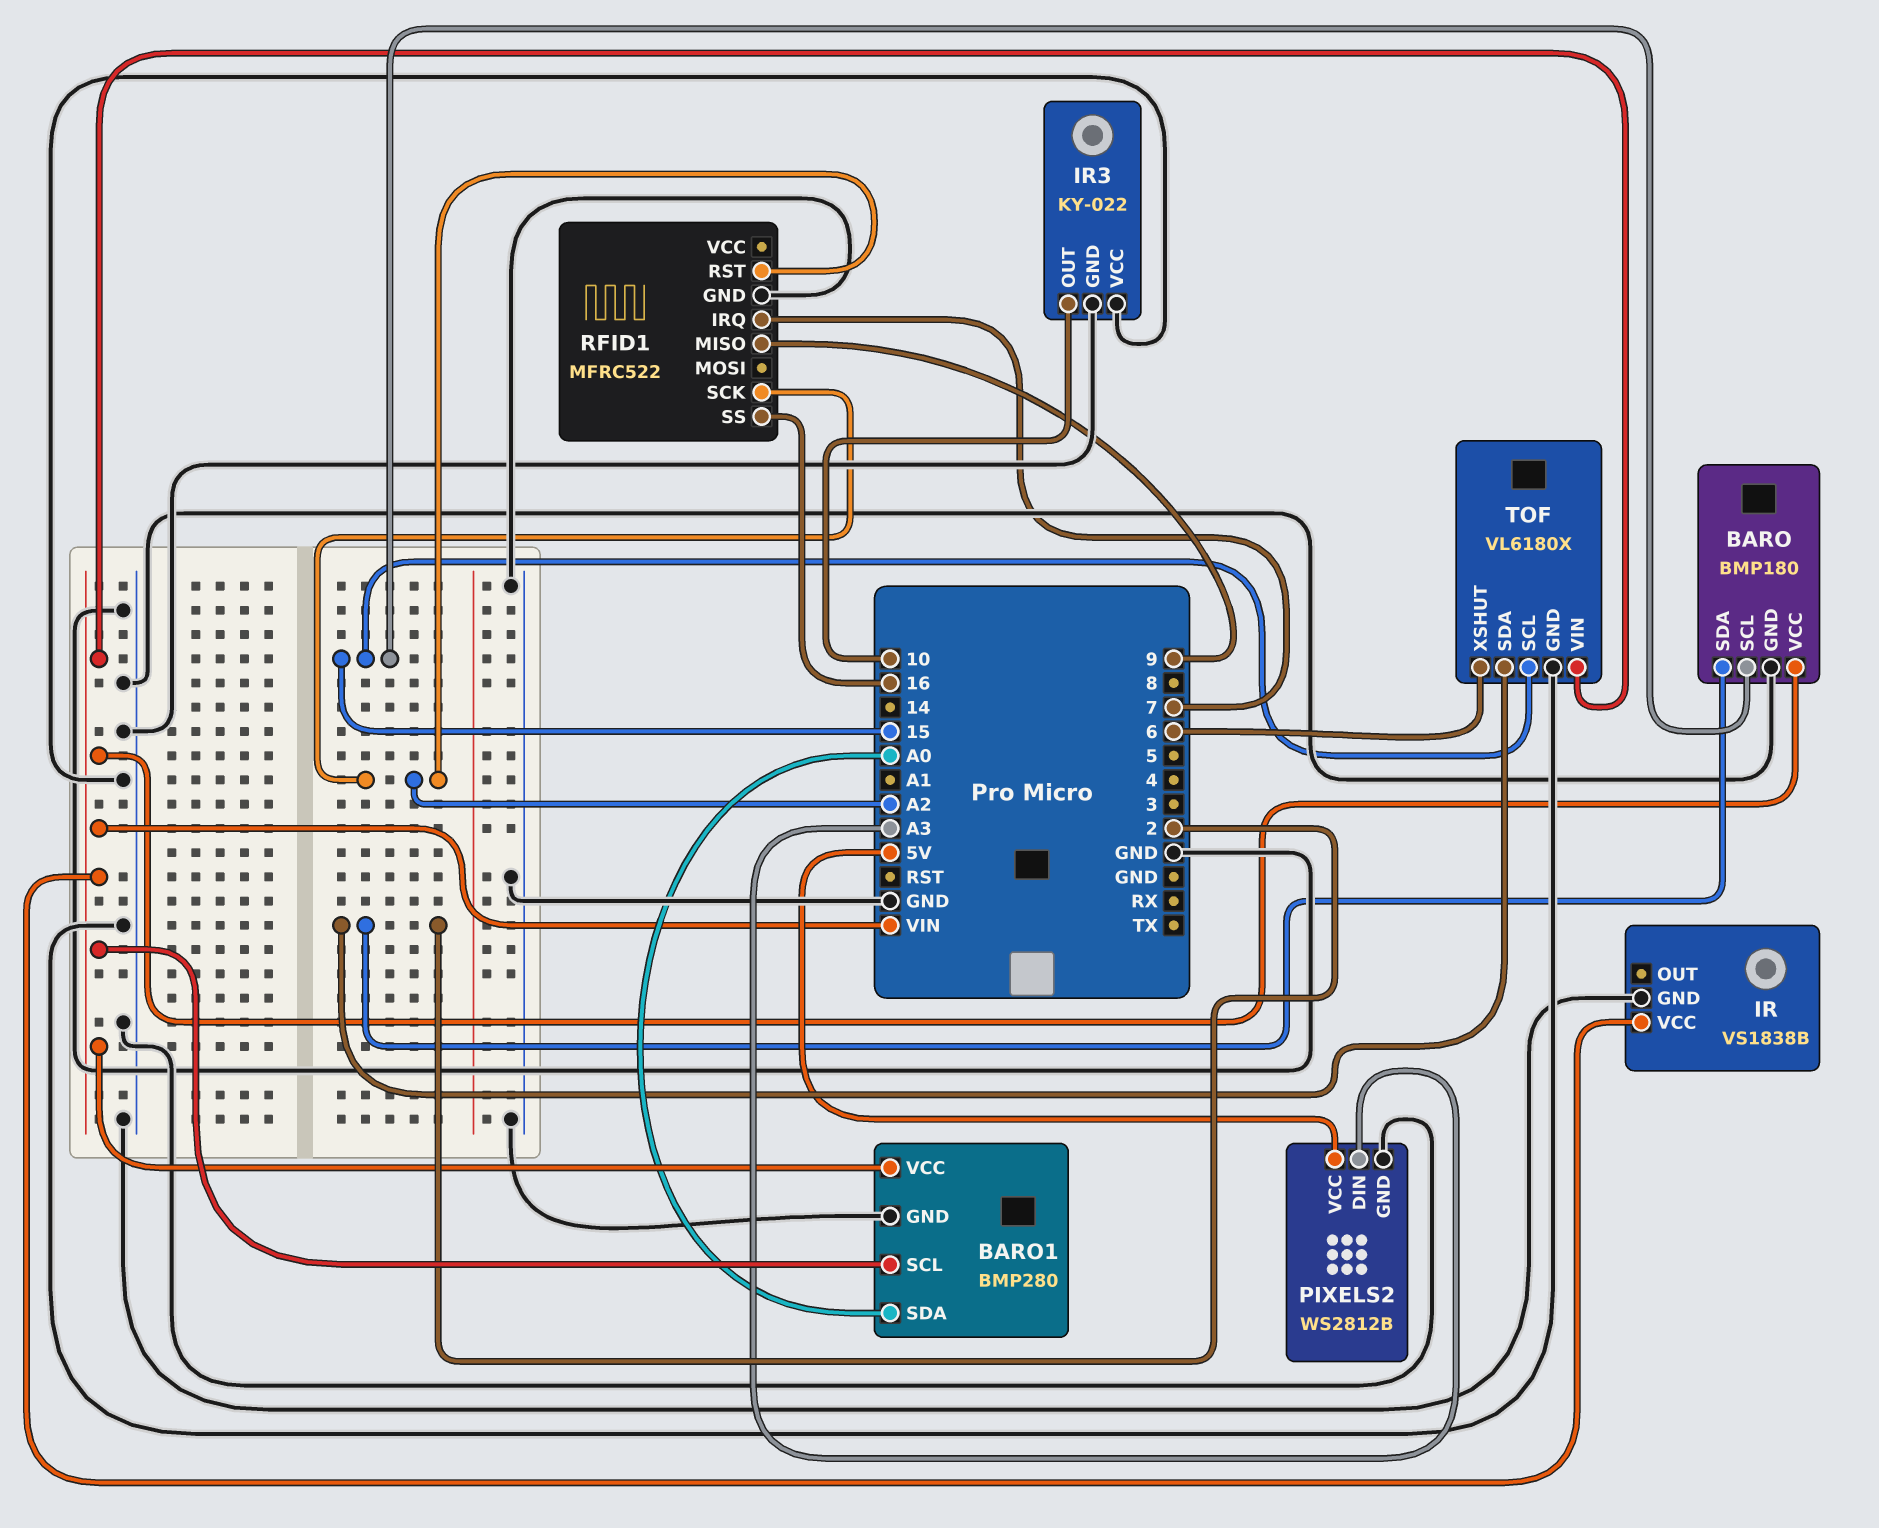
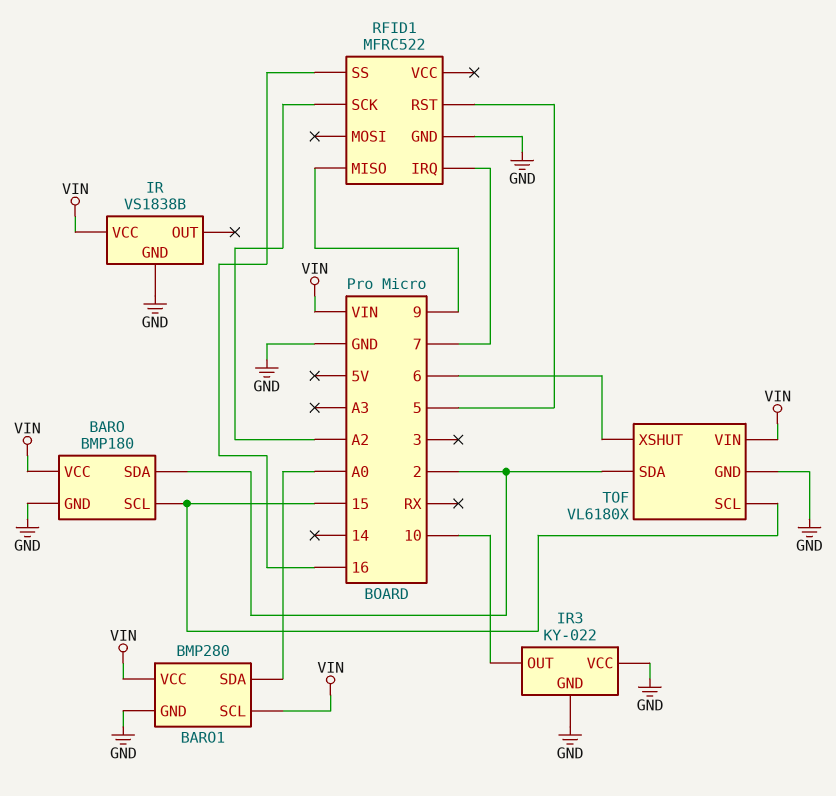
PIXELS2: WS2812B -> none
PIXELS2 pin DIN: A3 -> none
PIXELS2 pin GND: GND -> none
PIXELS2 pin VCC: 5V -> none
RFID1 pin RST: A2 -> 5

